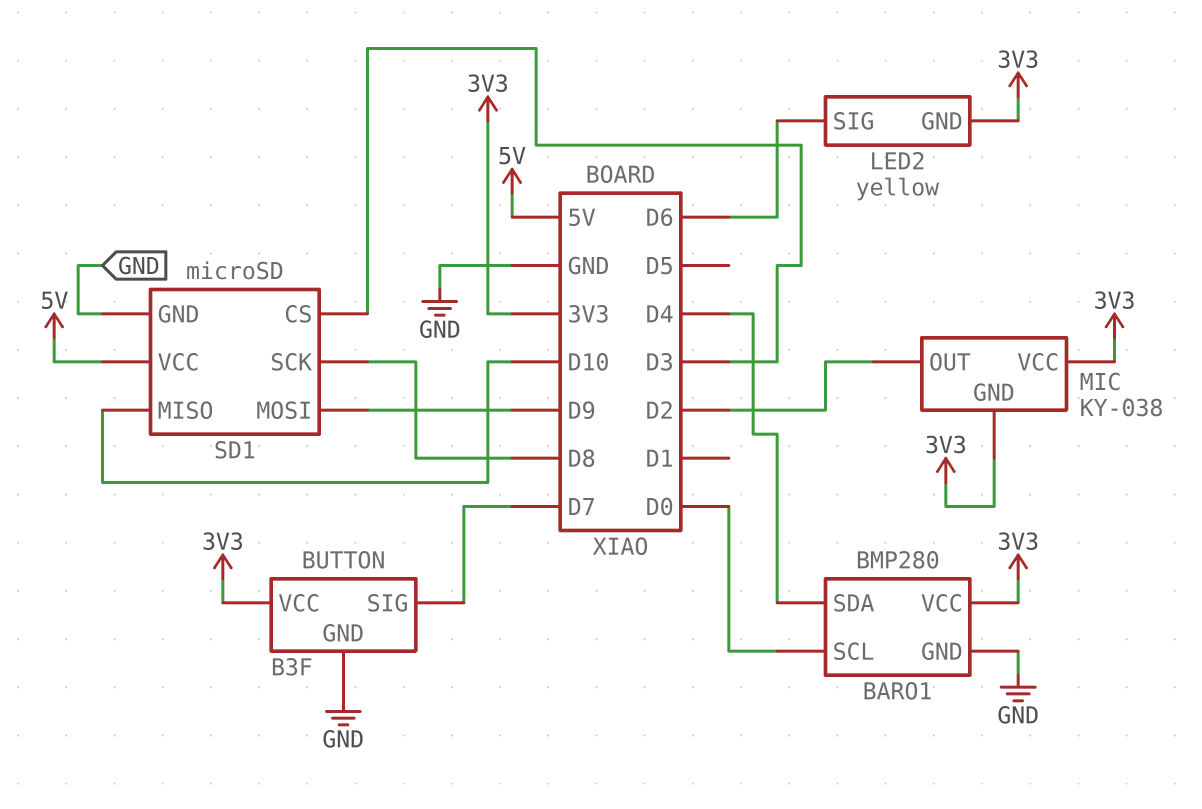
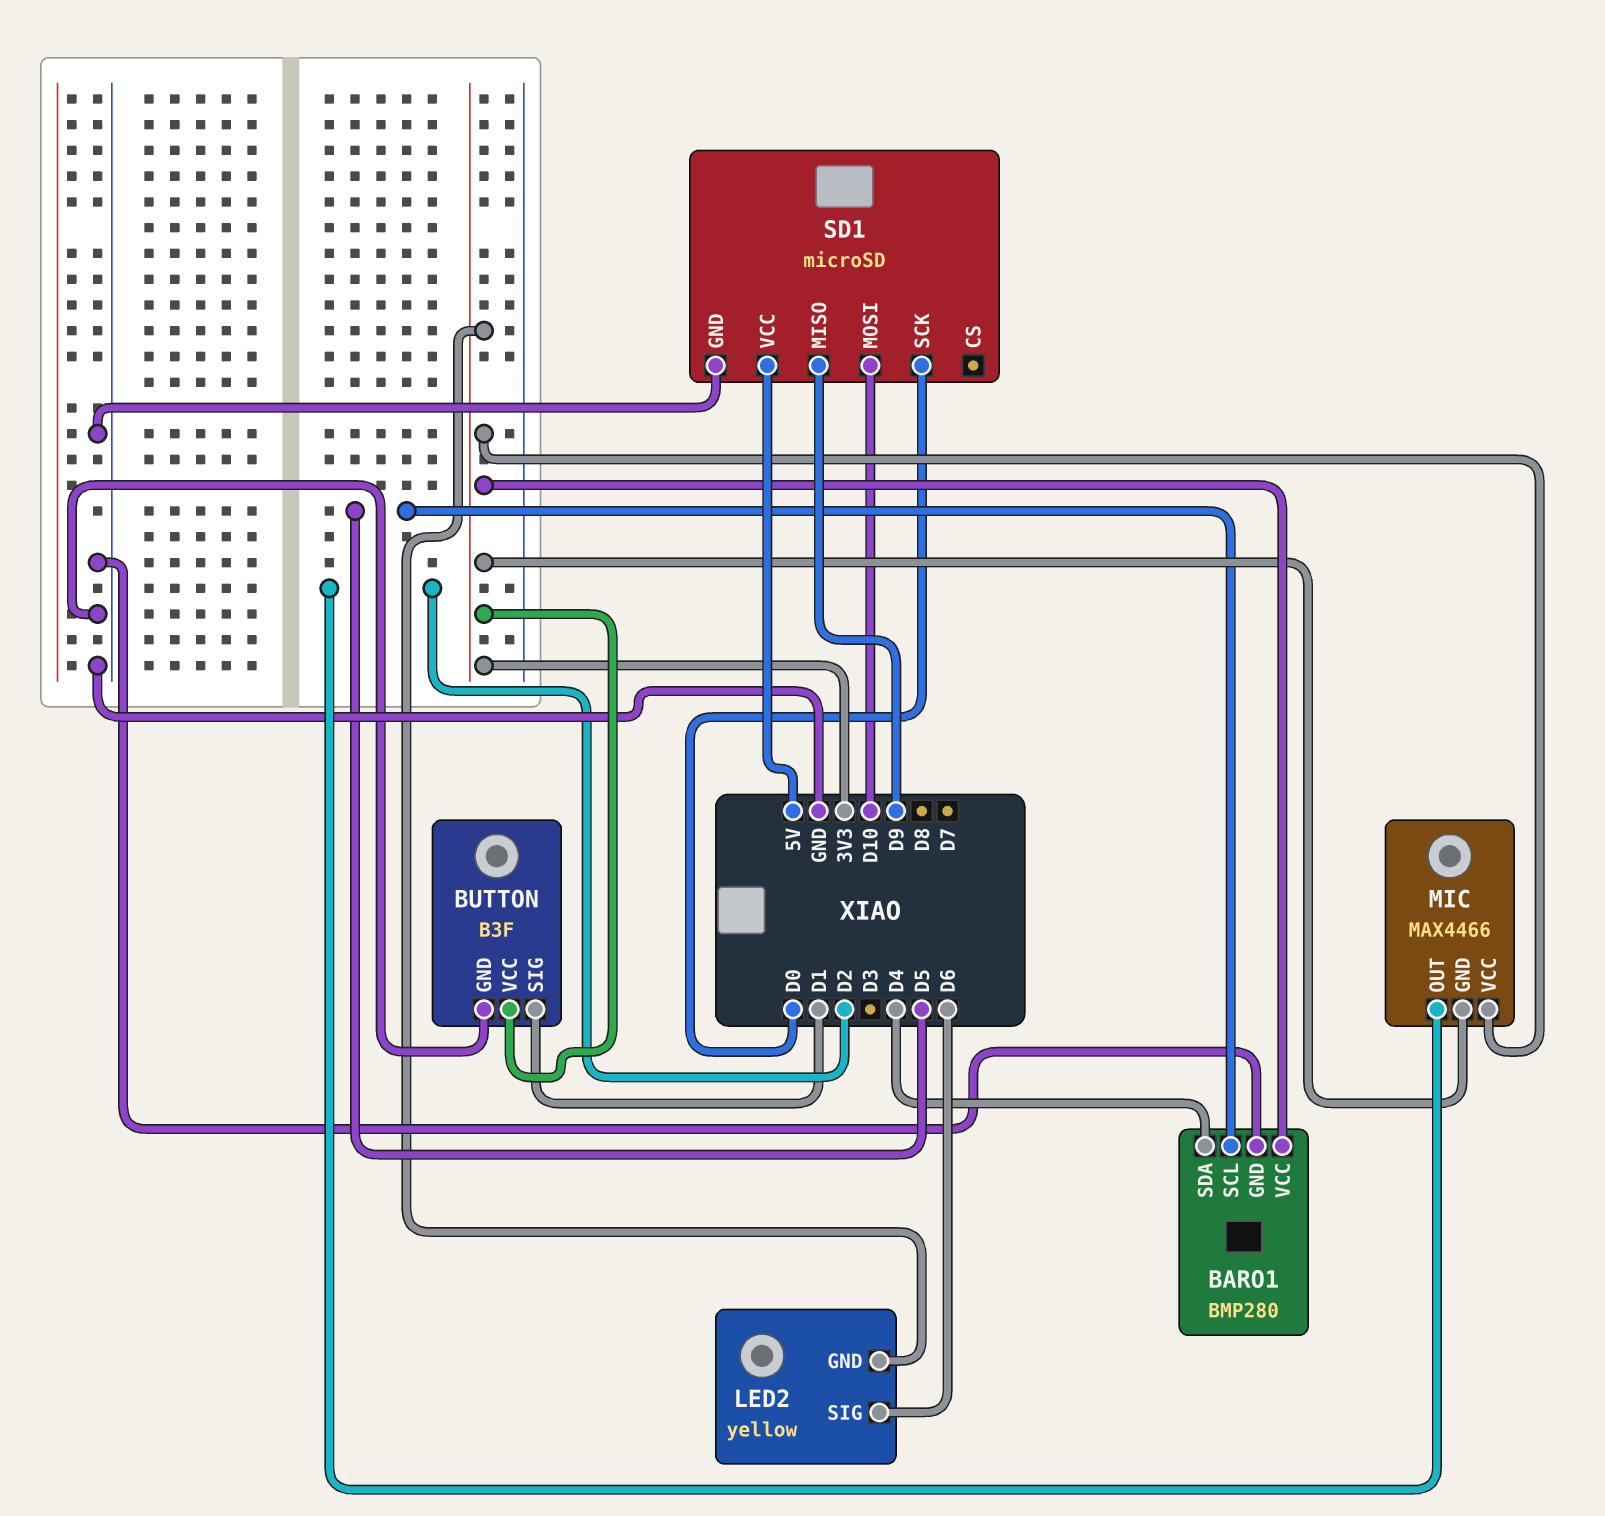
BARO1 pin SCL: D0 -> D5
BUTTON pin SIG: D7 -> D1
MIC: KY-038 -> MAX4466
SD1 pin CS: D3 -> none
SD1 pin MISO: D10 -> D9
SD1 pin MOSI: D9 -> D10
SD1 pin SCK: D8 -> D0

